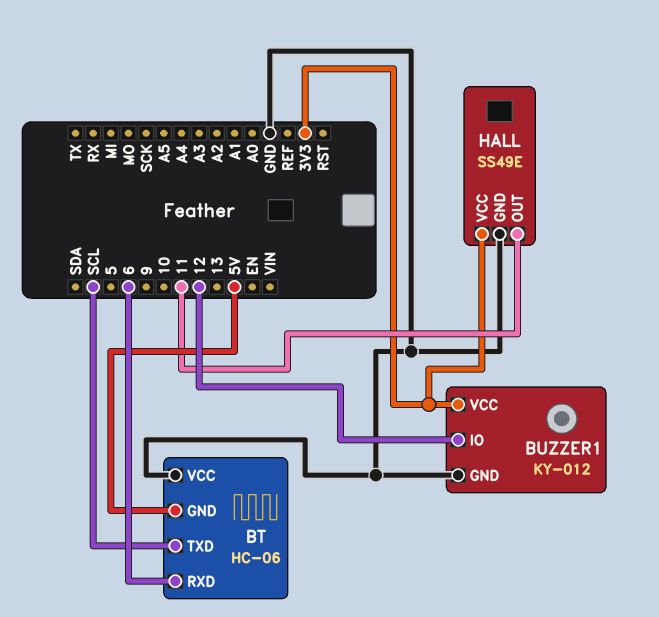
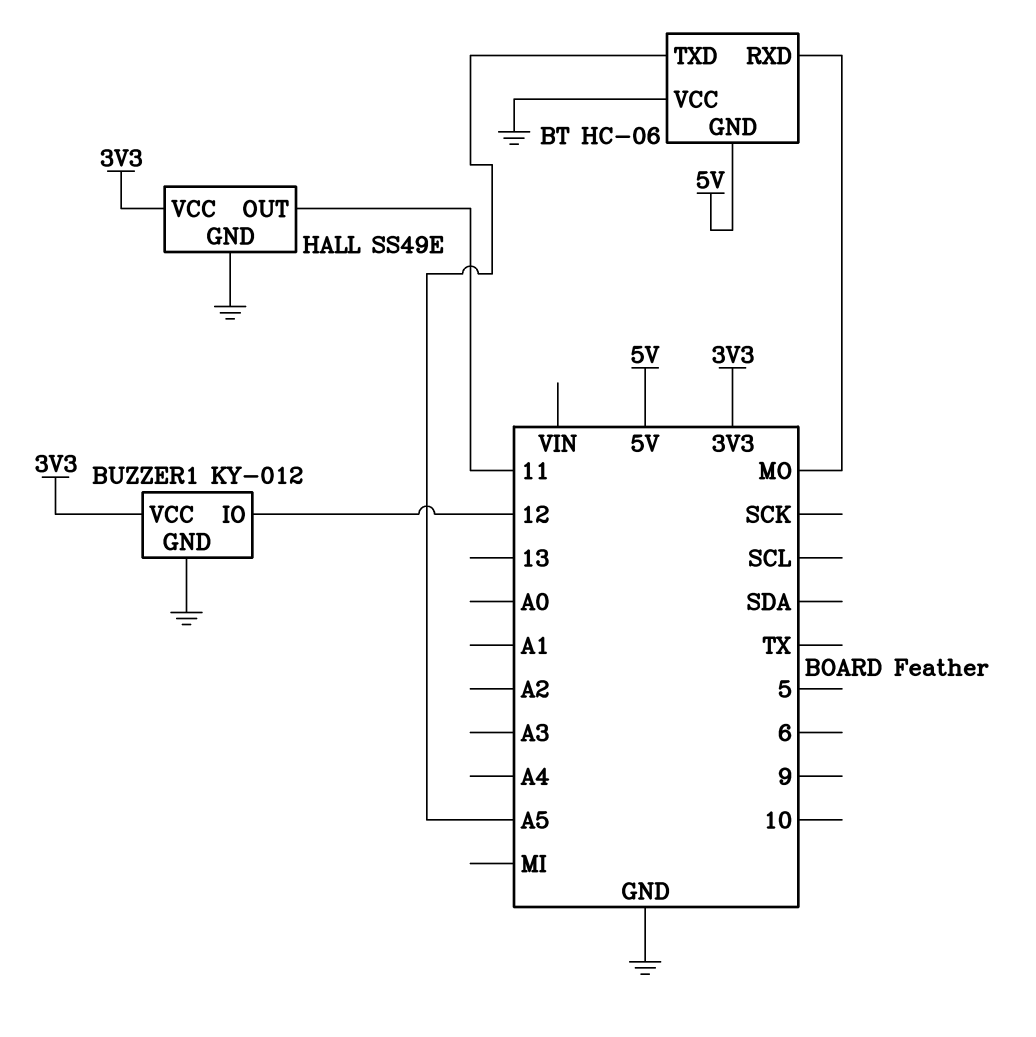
BT pin RXD: 6 -> MO
BT pin TXD: SCL -> A5

